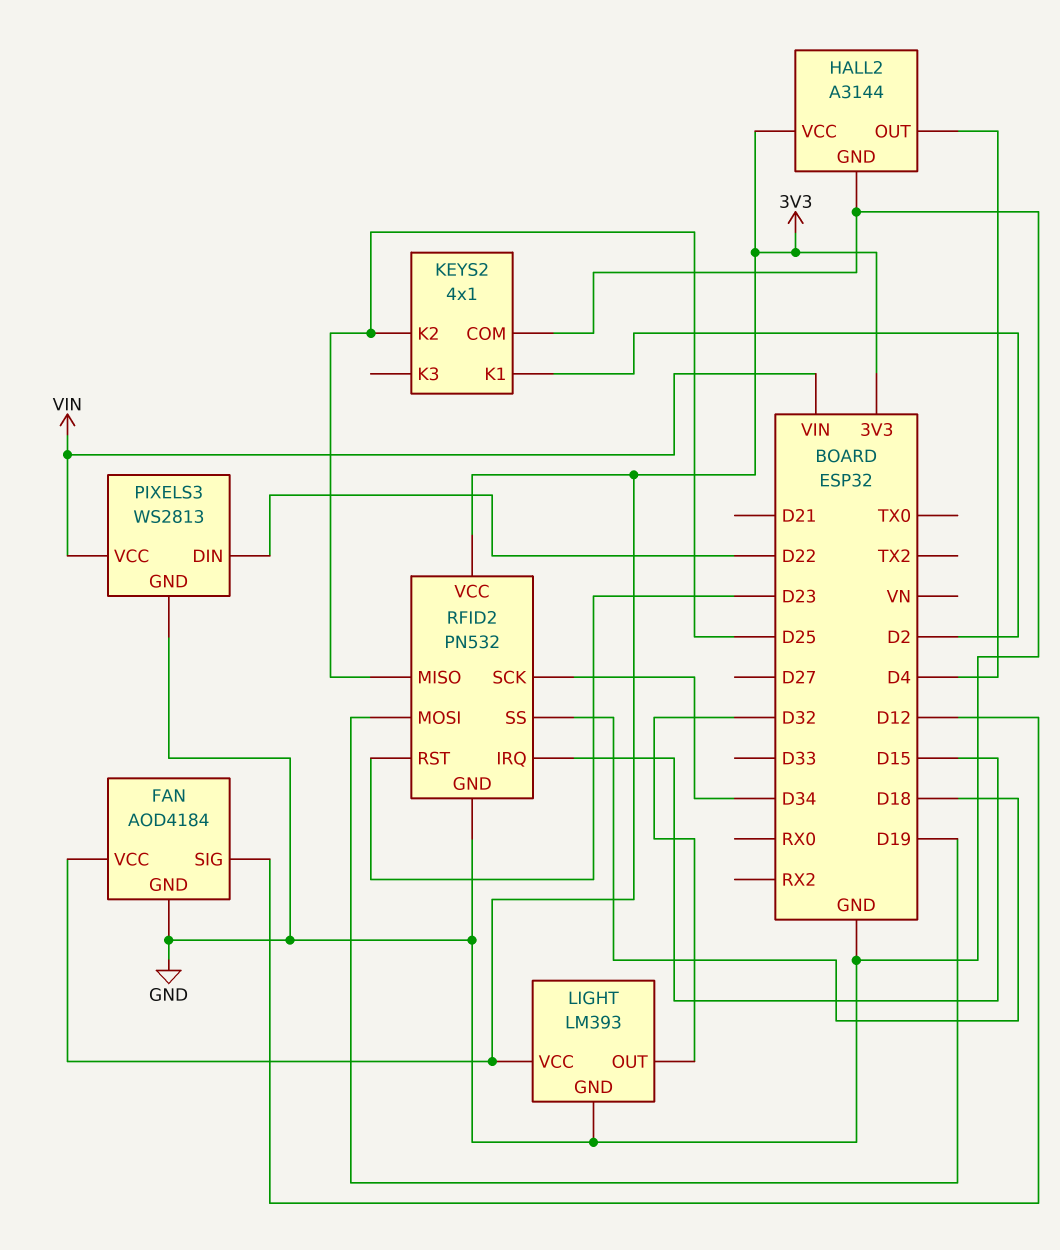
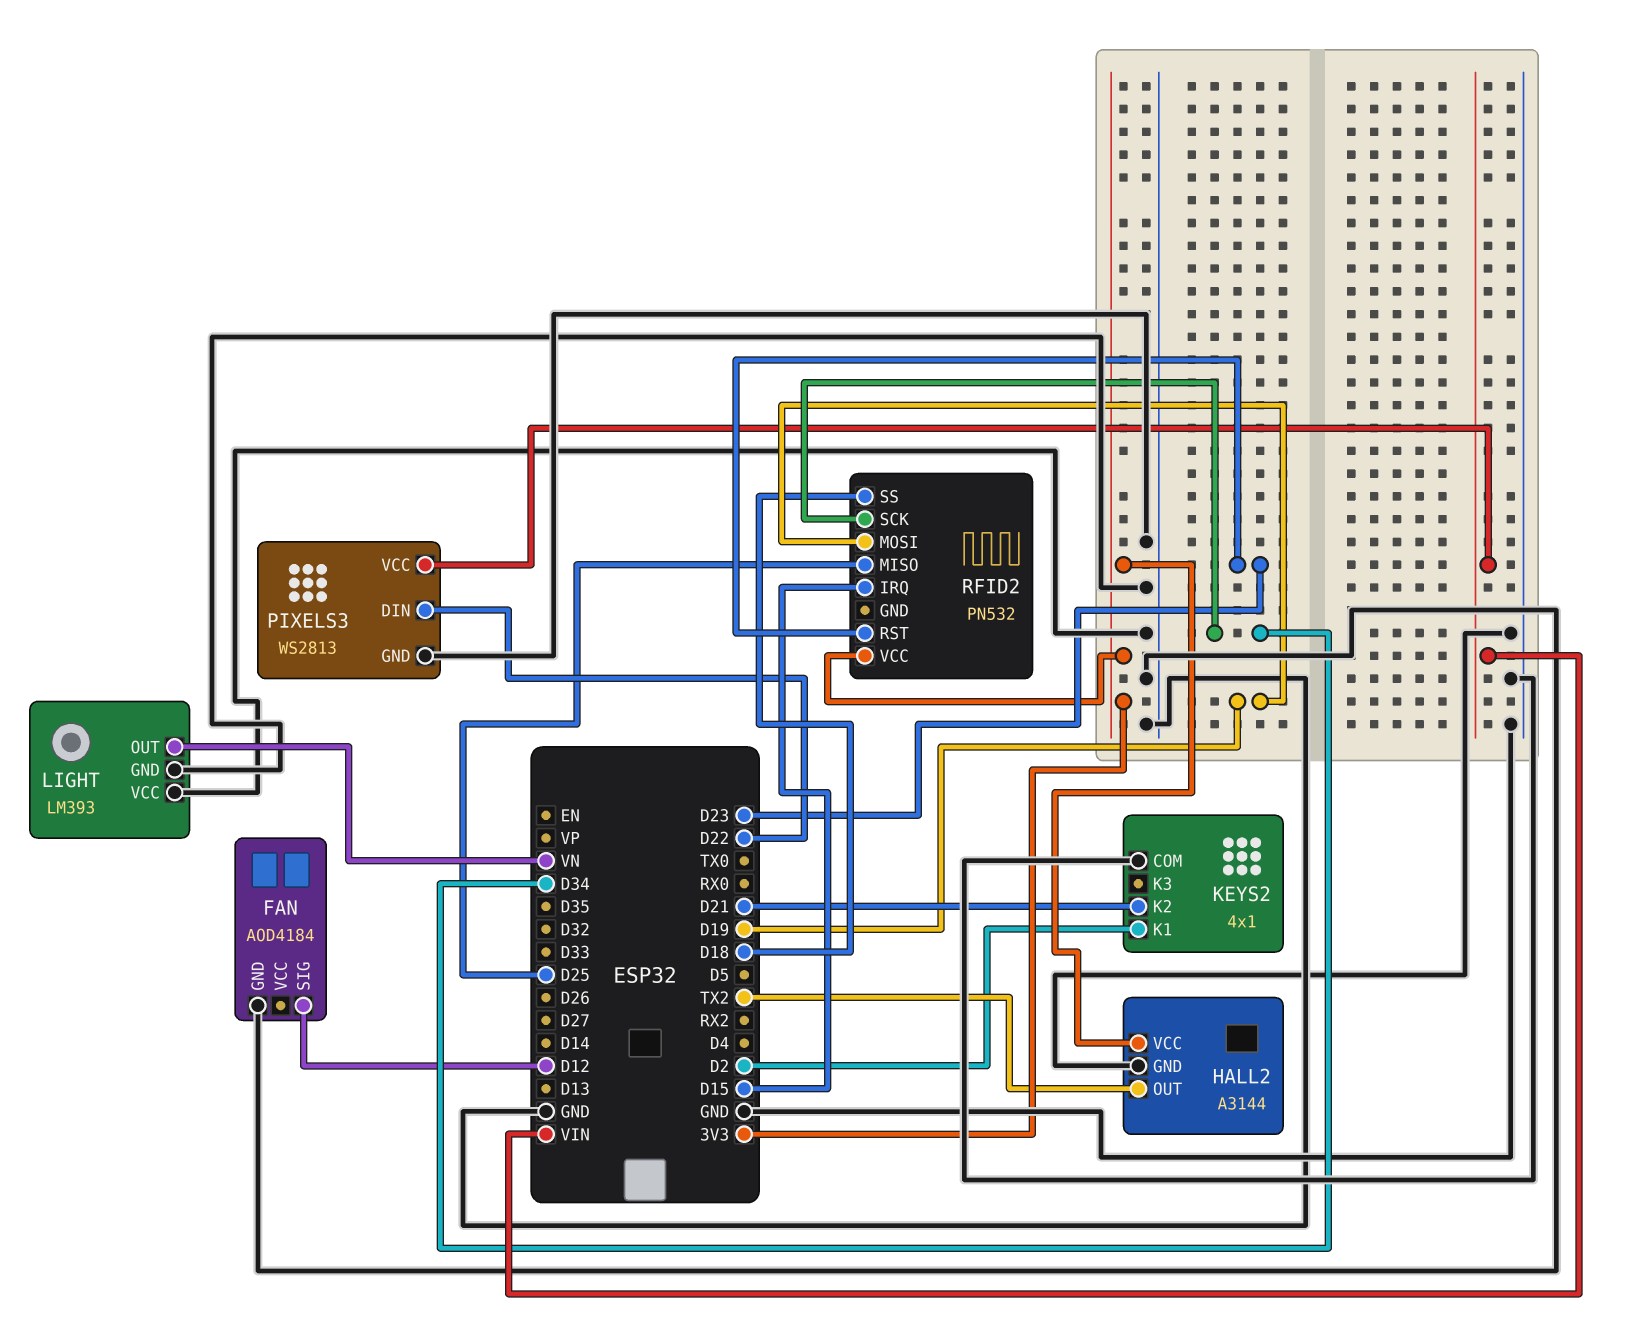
FAN pin VCC: 3V3 -> none
HALL2 pin OUT: D4 -> TX2
KEYS2 pin K2: D25 -> D21
LIGHT pin OUT: D32 -> VN
LIGHT pin VCC: 3V3 -> GND
RFID2 pin GND: GND -> none

